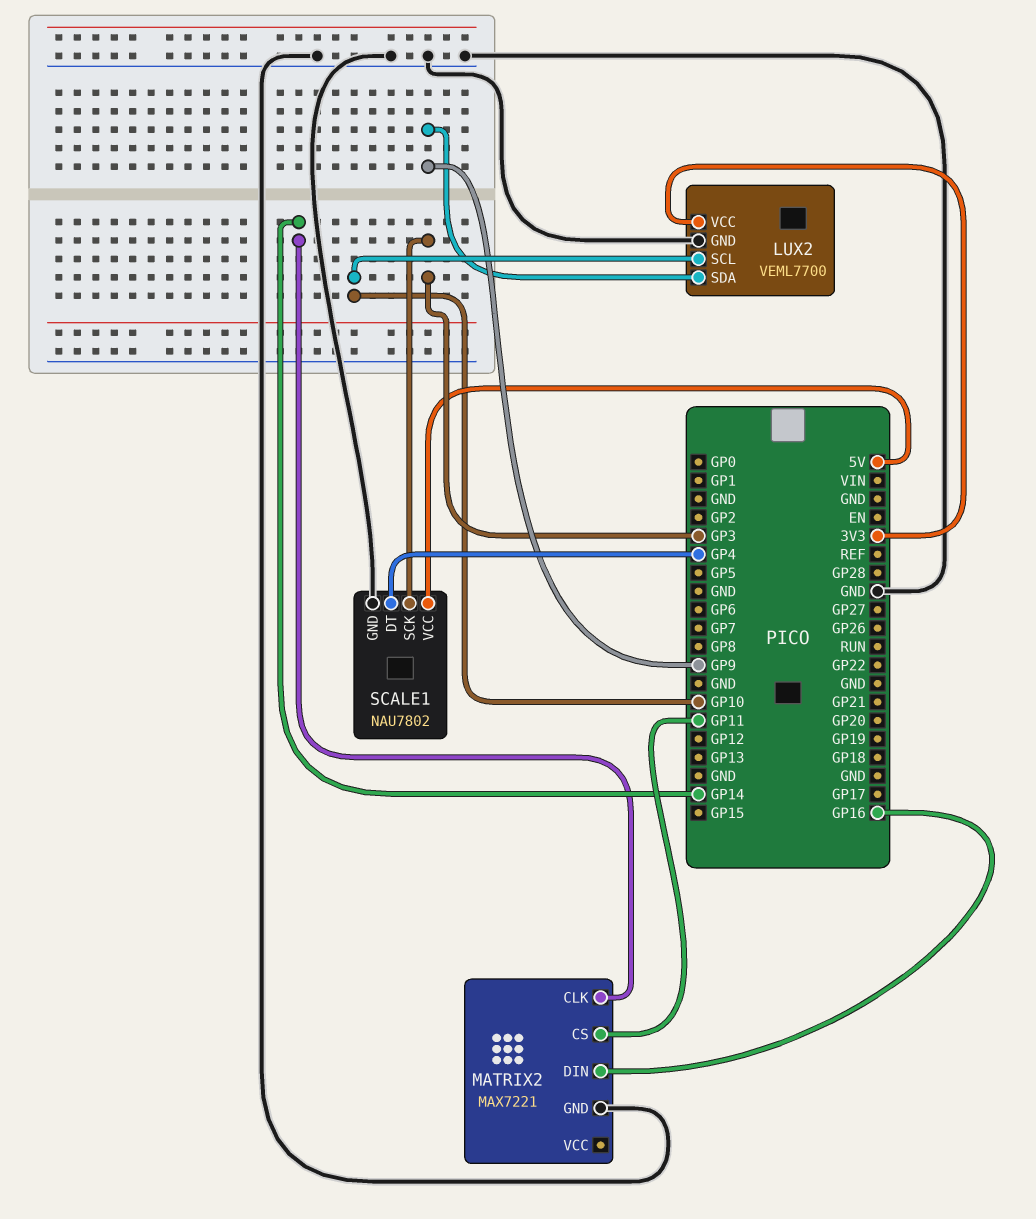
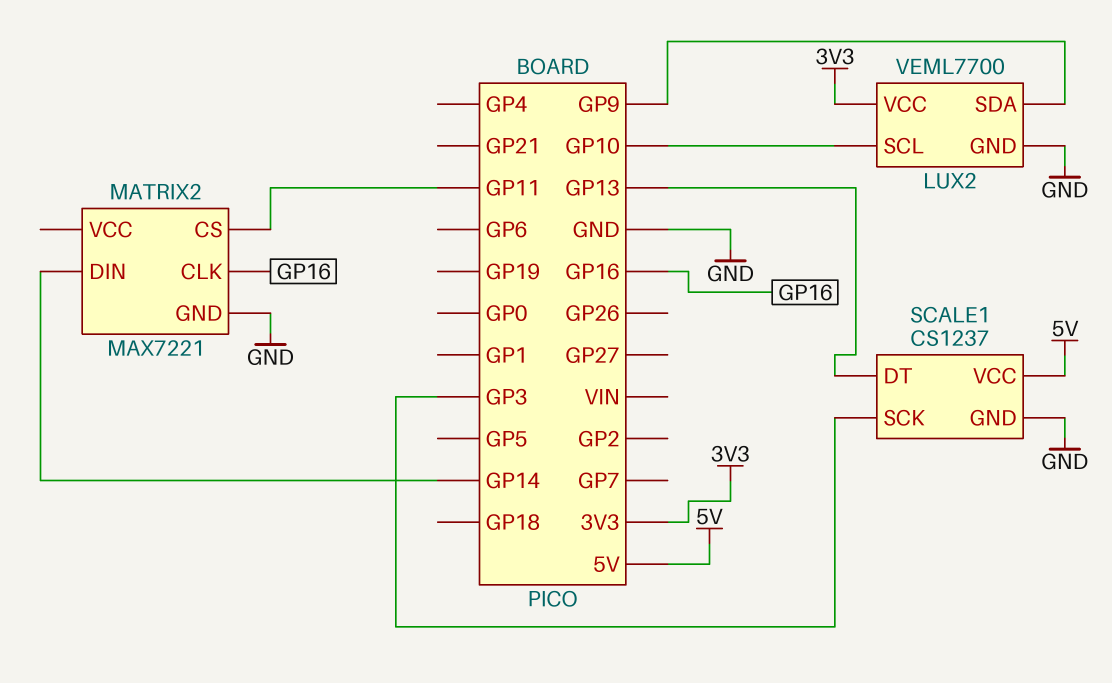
MATRIX2 pin CLK: GP14 -> GP16
MATRIX2 pin DIN: GP16 -> GP14
SCALE1: NAU7802 -> CS1237
SCALE1 pin DT: GP4 -> GP13

